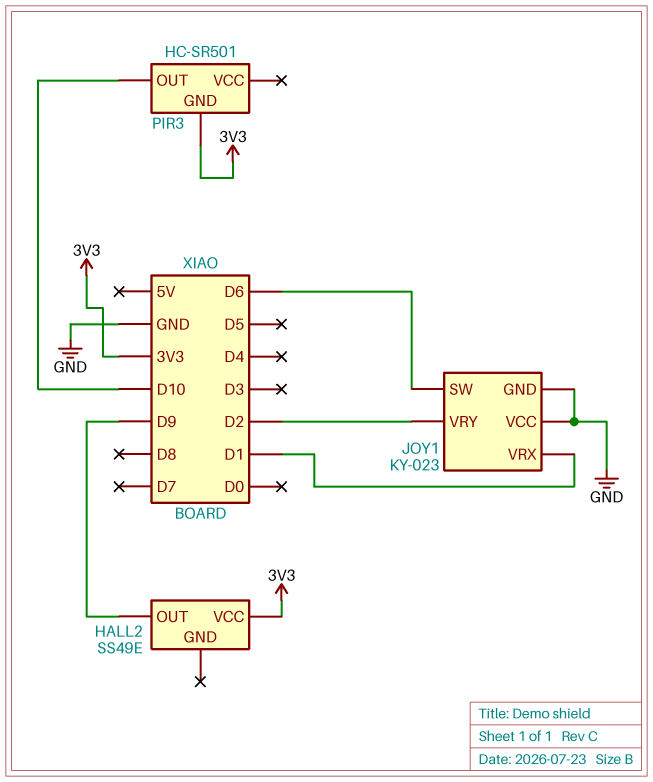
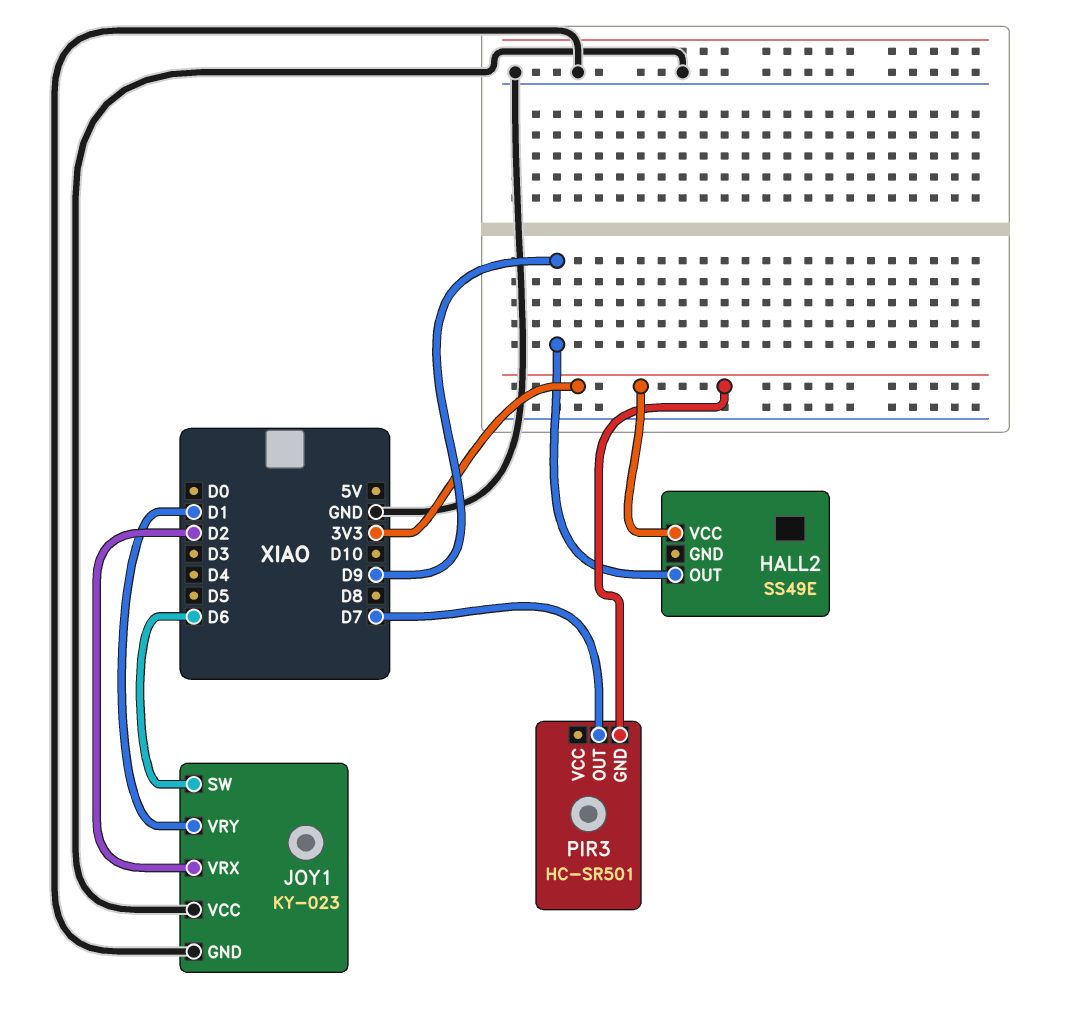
JOY1 pin VRX: D1 -> D2
JOY1 pin VRY: D2 -> D1
PIR3 pin OUT: D10 -> D7

